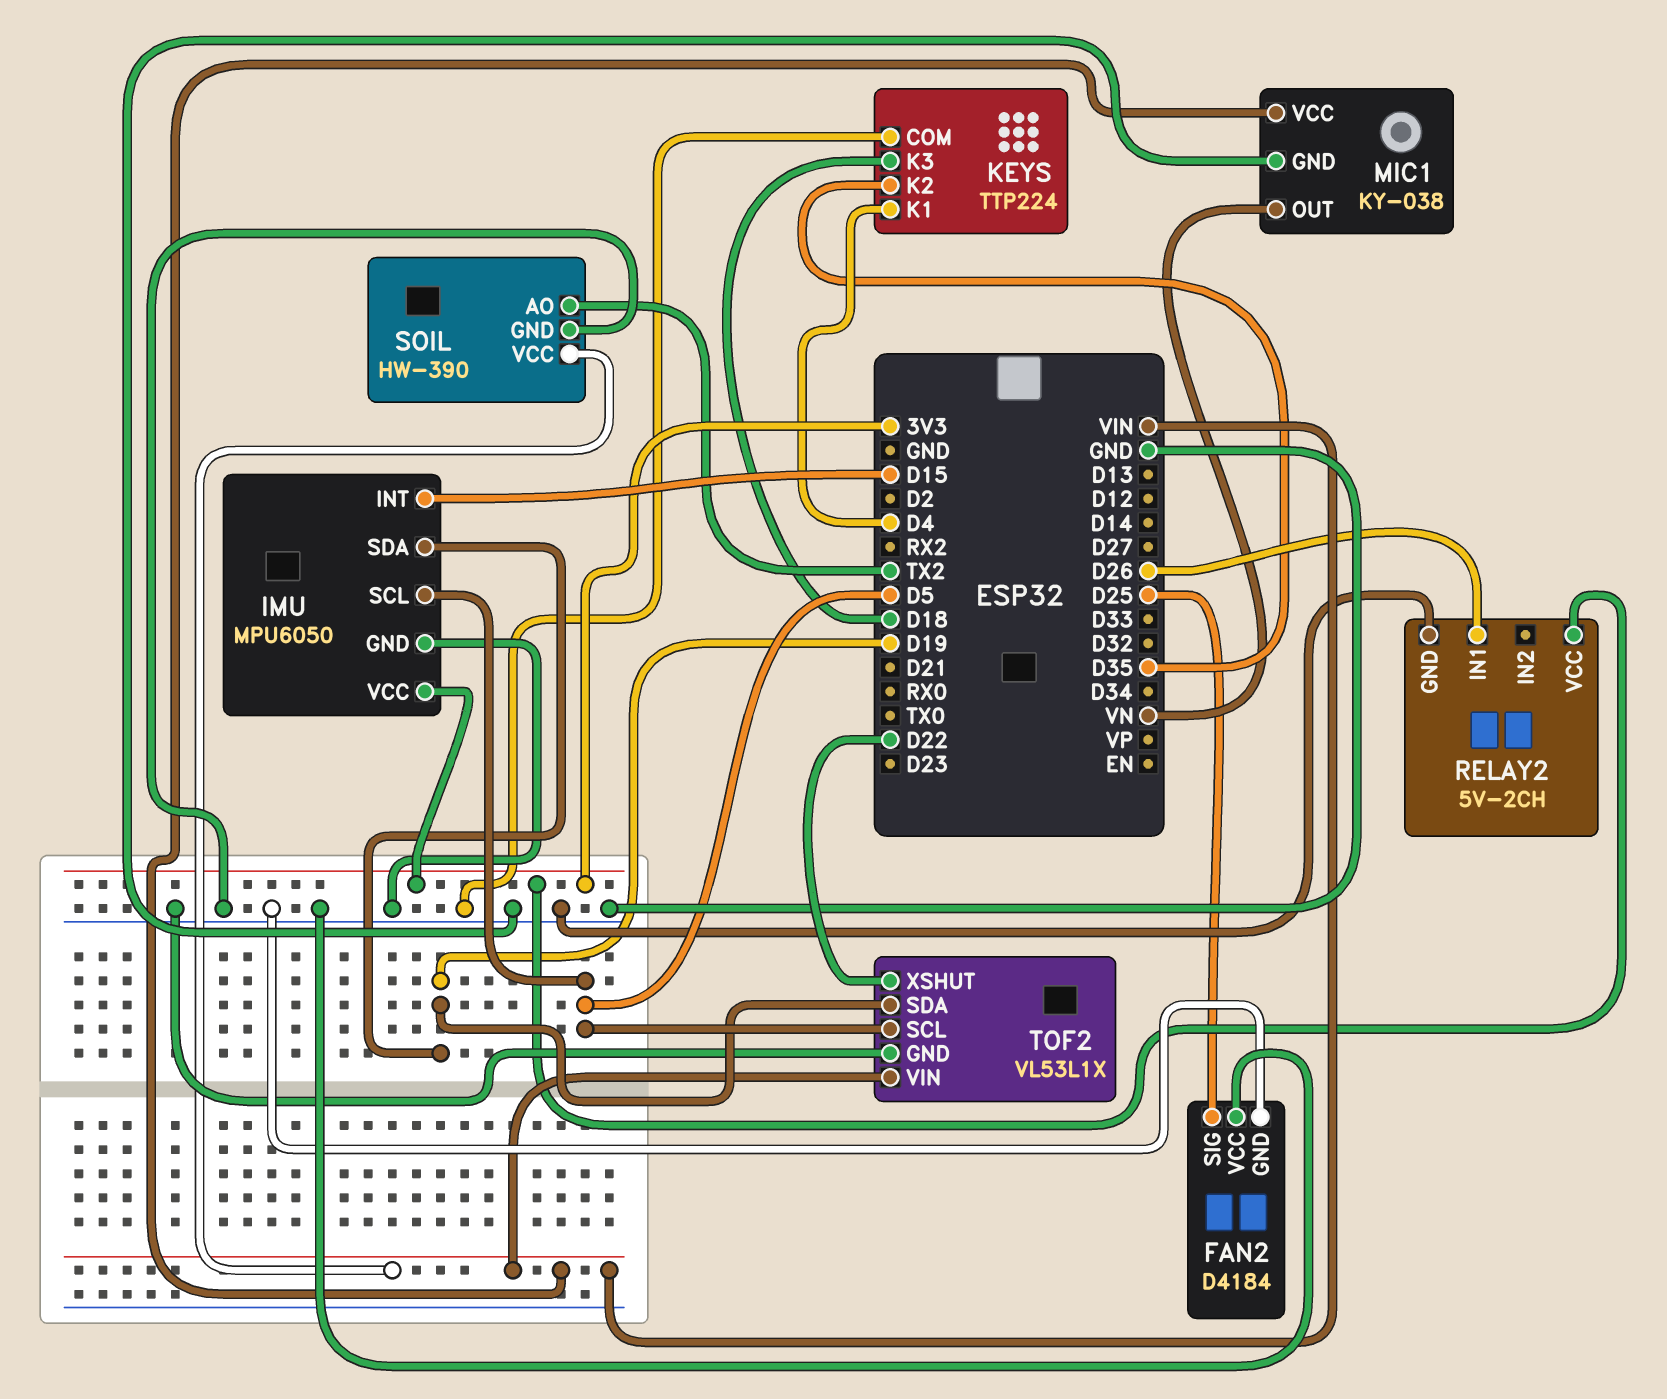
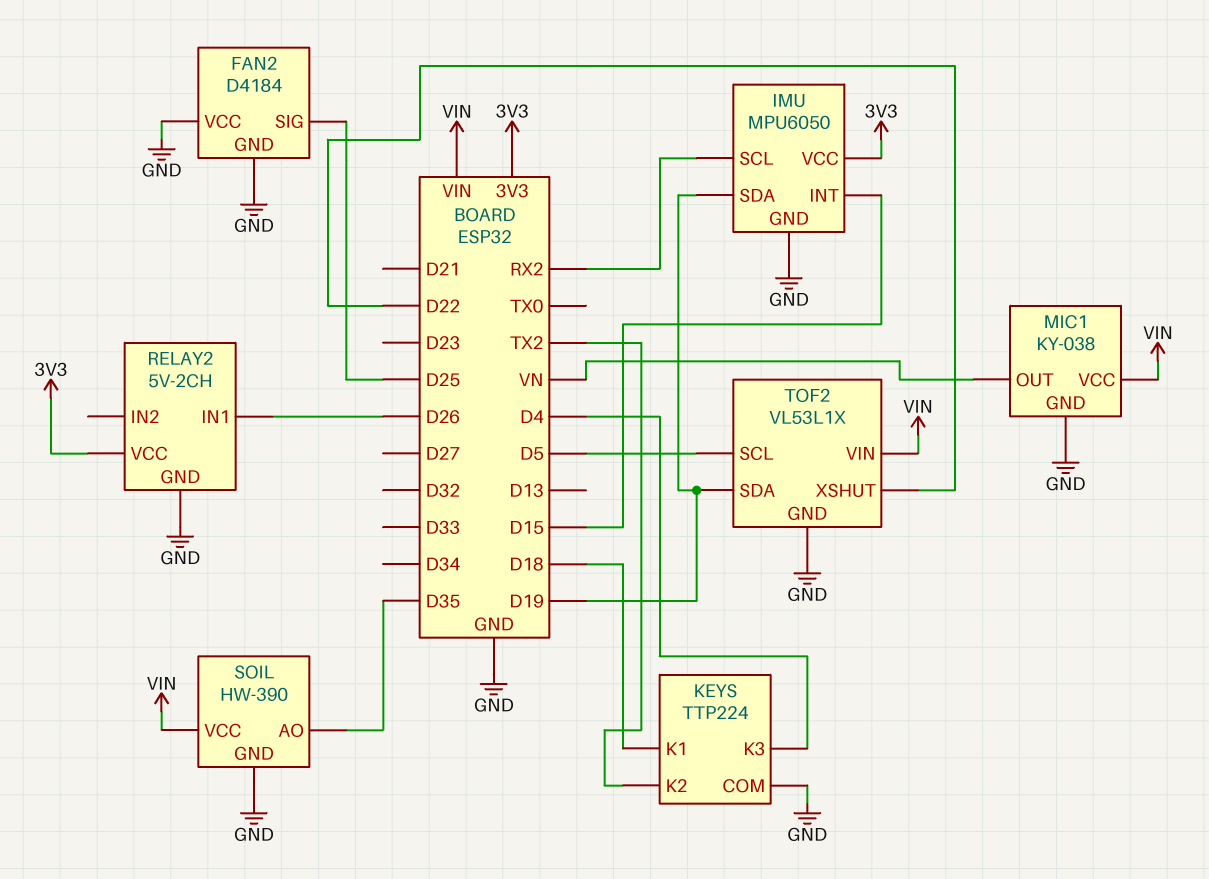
IMU pin SCL: D5 -> RX2
KEYS pin K1: D4 -> D18
KEYS pin K2: D35 -> TX2
KEYS pin K3: D18 -> D4
SOIL pin AO: TX2 -> D35

